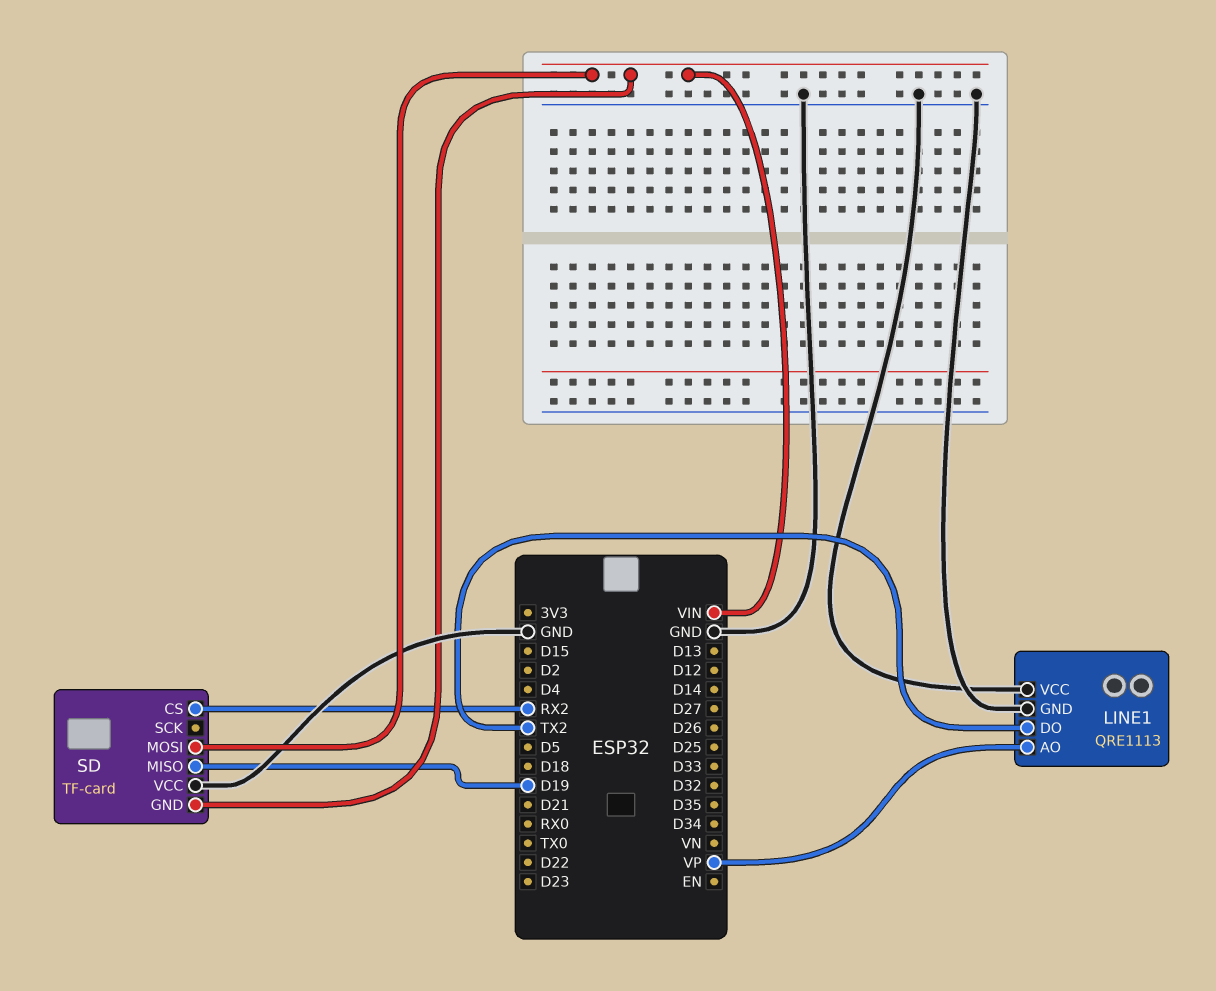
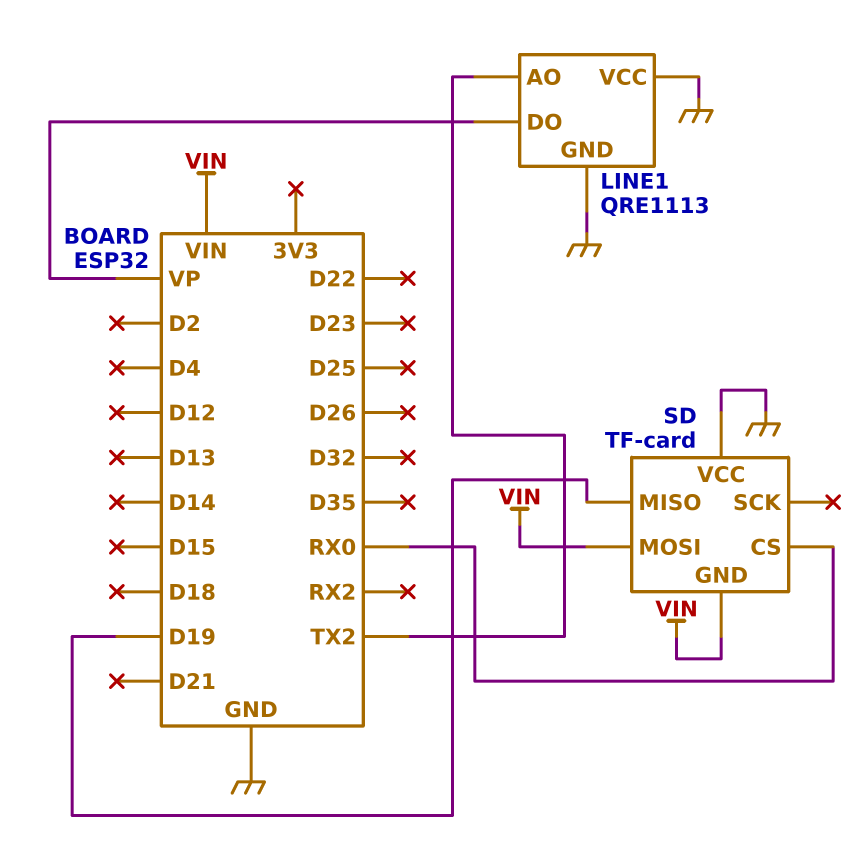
LINE1 pin AO: VP -> TX2
LINE1 pin DO: TX2 -> VP
SD pin CS: RX2 -> RX0

